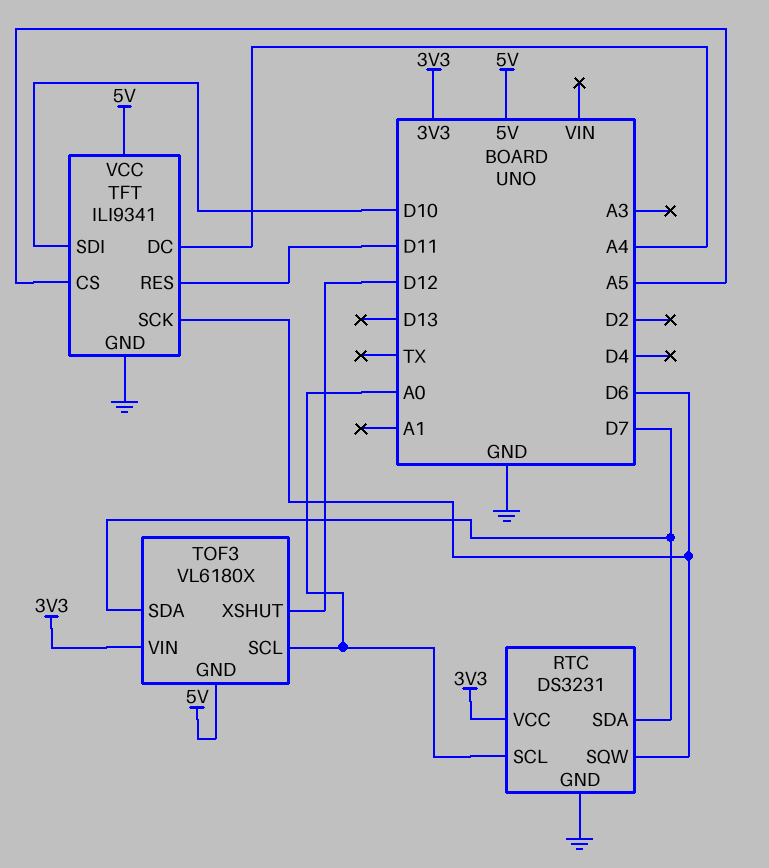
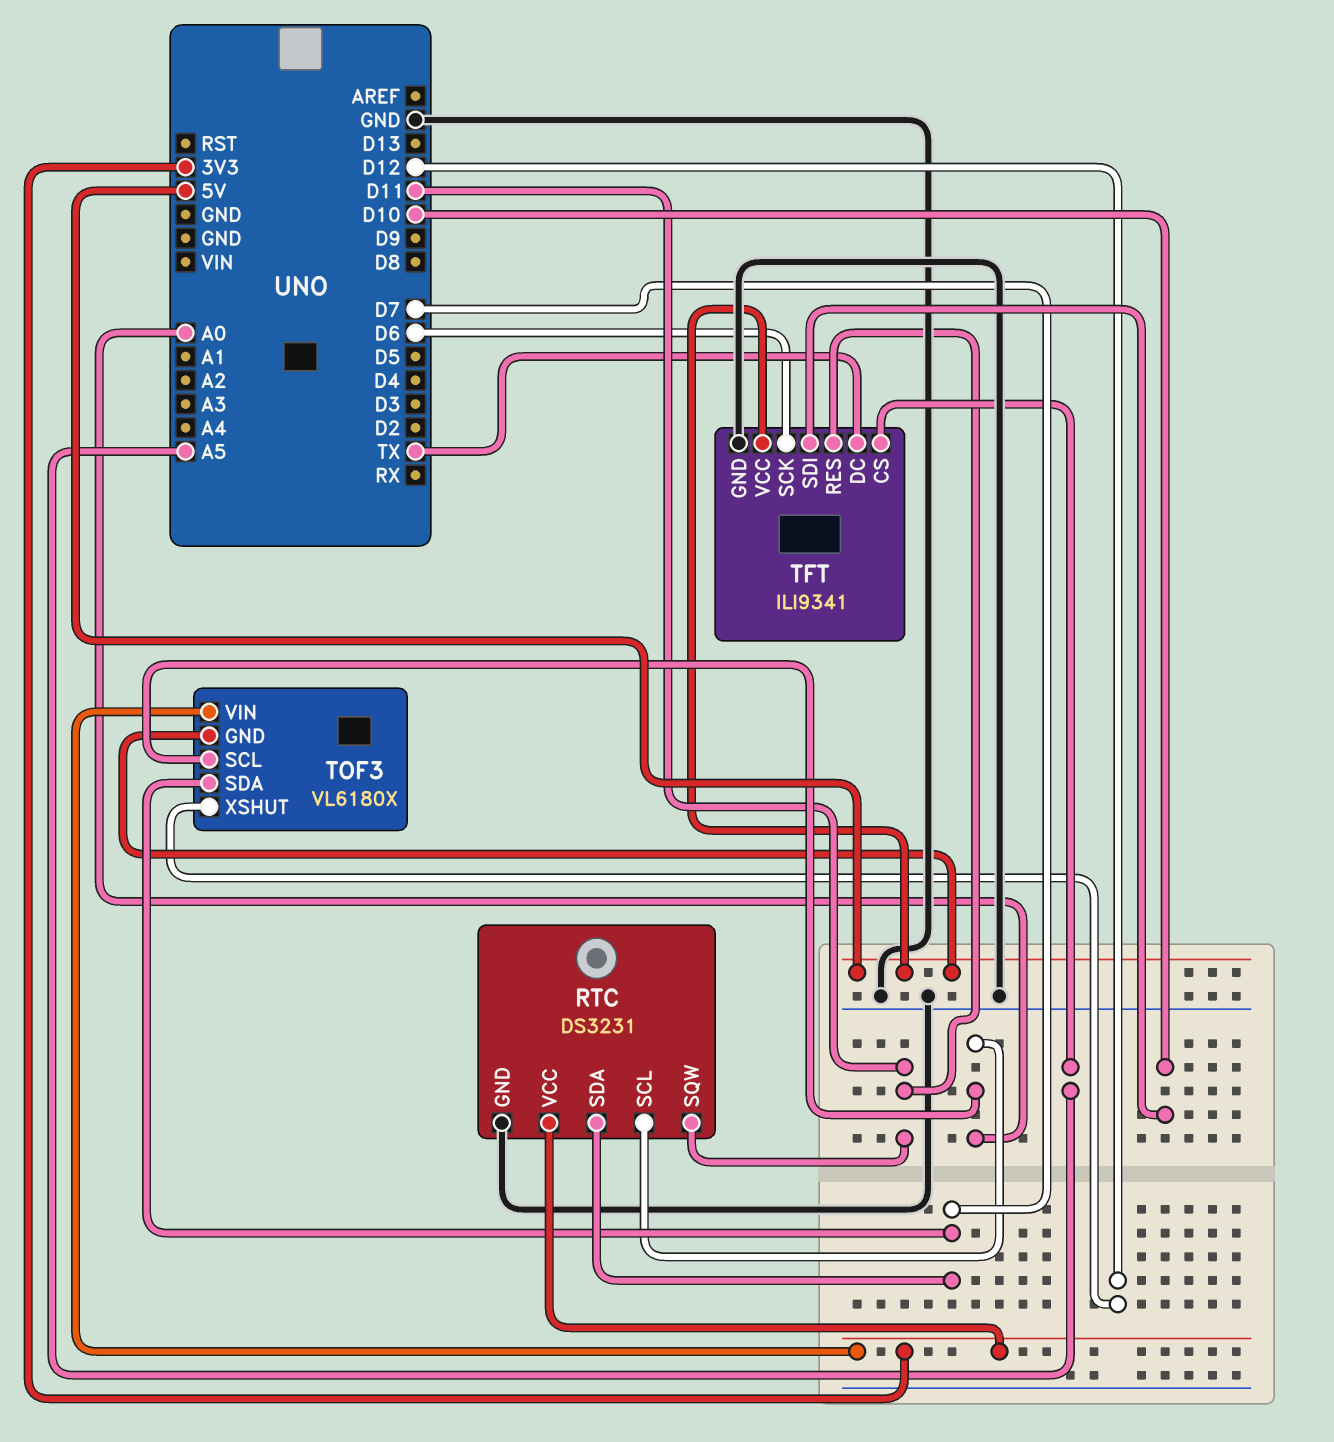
RTC pin SQW: D6 -> D11
TFT pin DC: A4 -> TX

